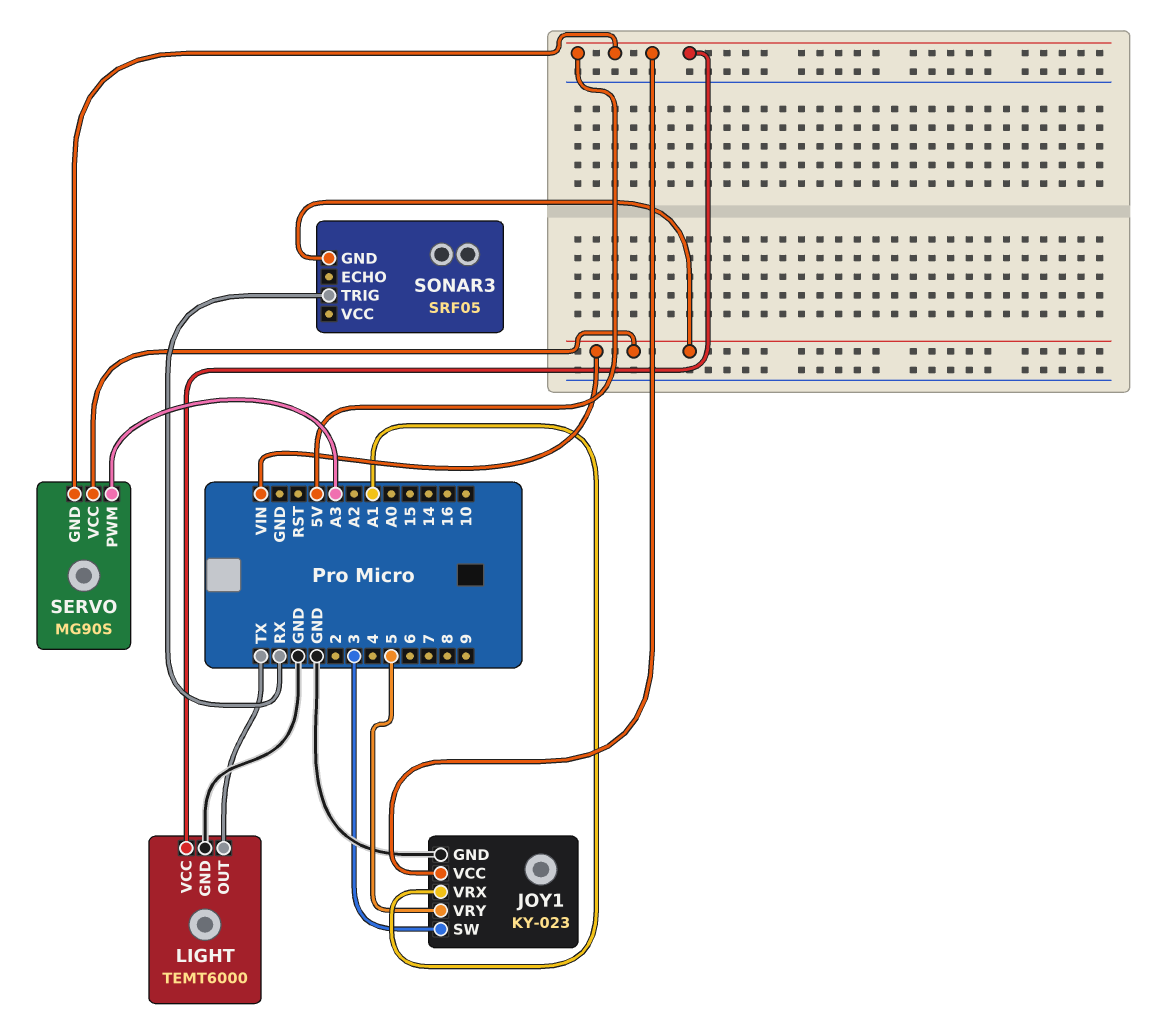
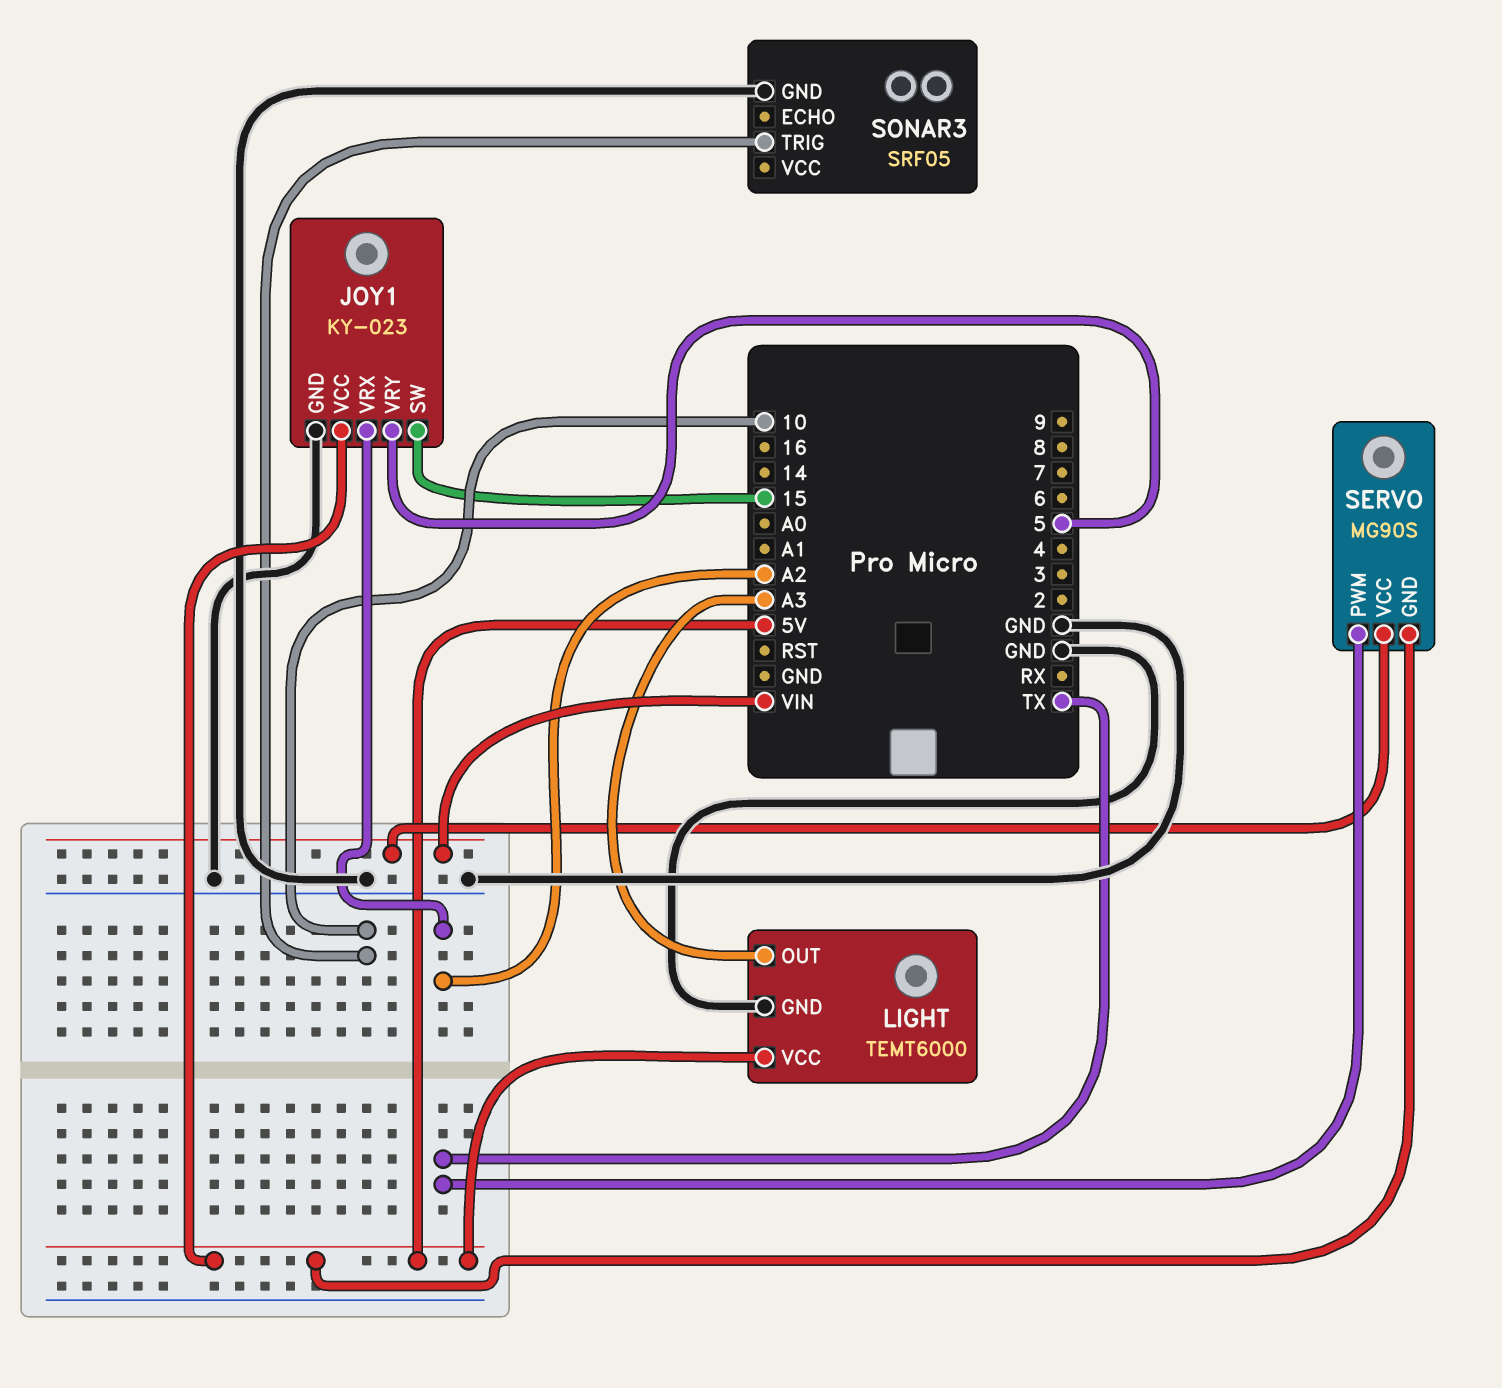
JOY1 pin SW: 3 -> 15
JOY1 pin VRX: A1 -> A2
LIGHT pin OUT: TX -> A3
SERVO pin PWM: A3 -> TX
SONAR3 pin GND: VIN -> GND
SONAR3 pin TRIG: RX -> 10

